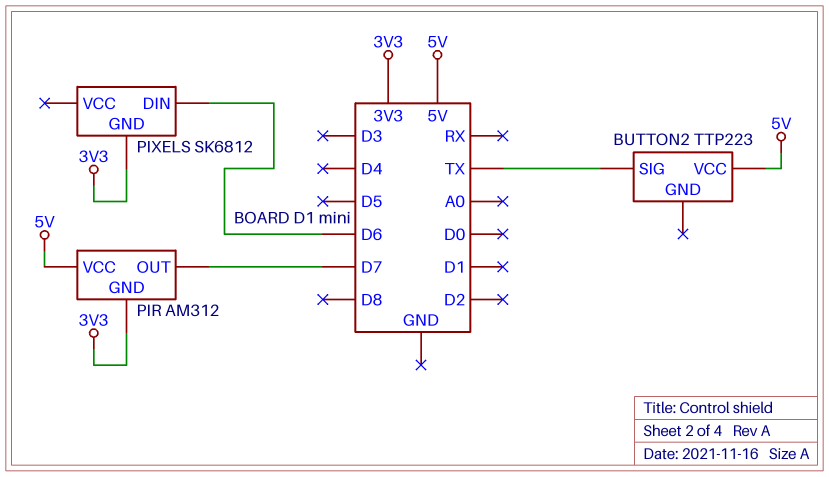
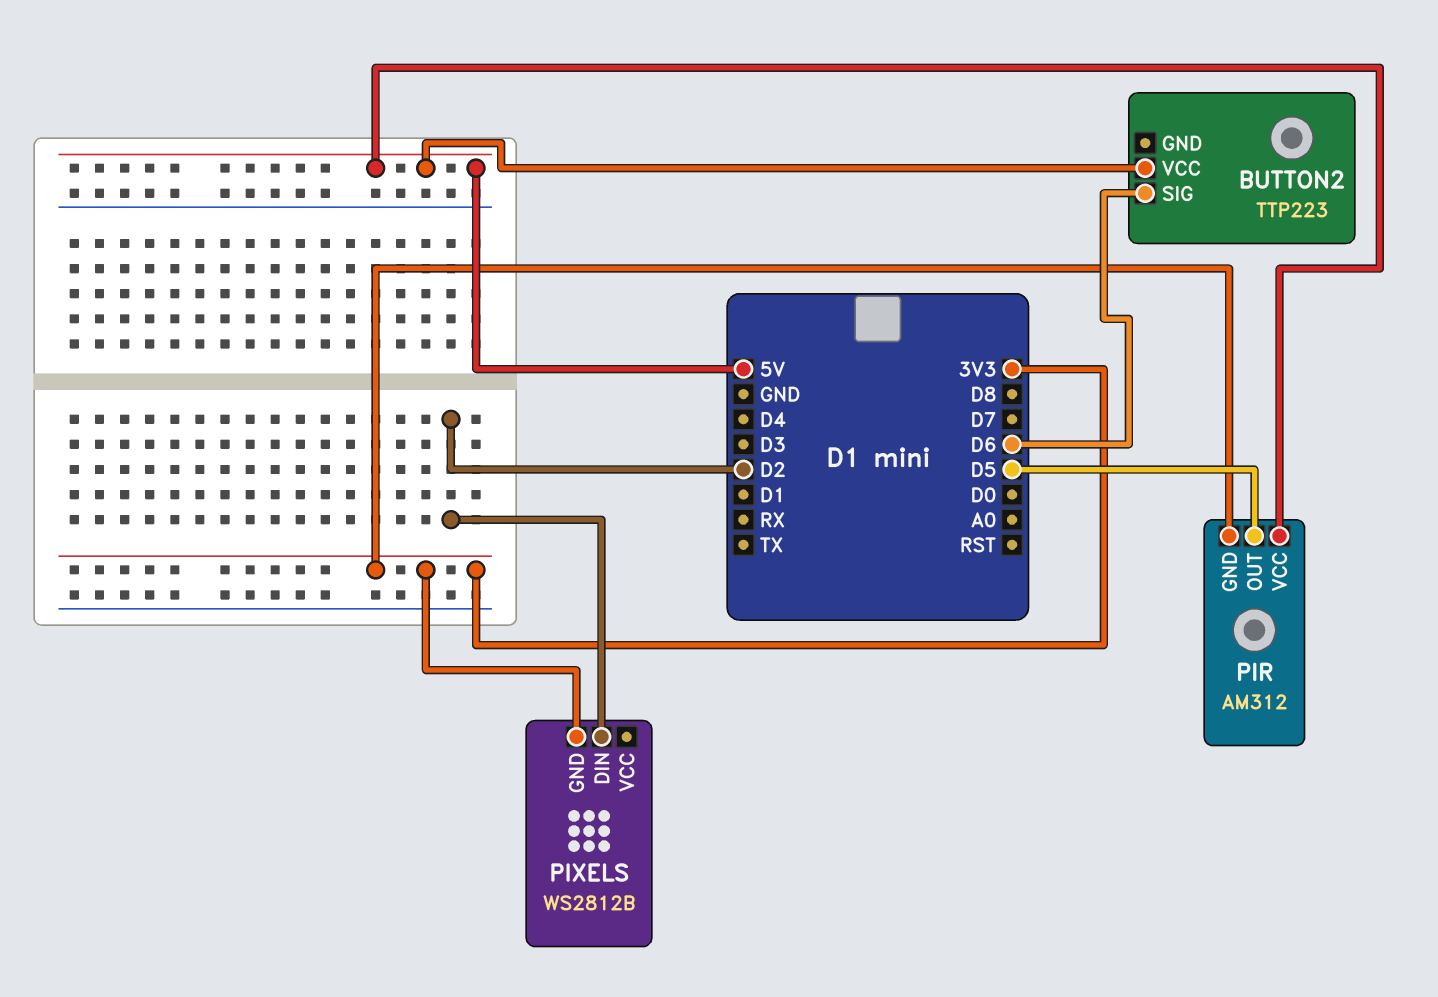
BUTTON2 pin SIG: TX -> D6
PIR pin OUT: D7 -> D5
PIXELS: SK6812 -> WS2812B
PIXELS pin DIN: D6 -> D2

